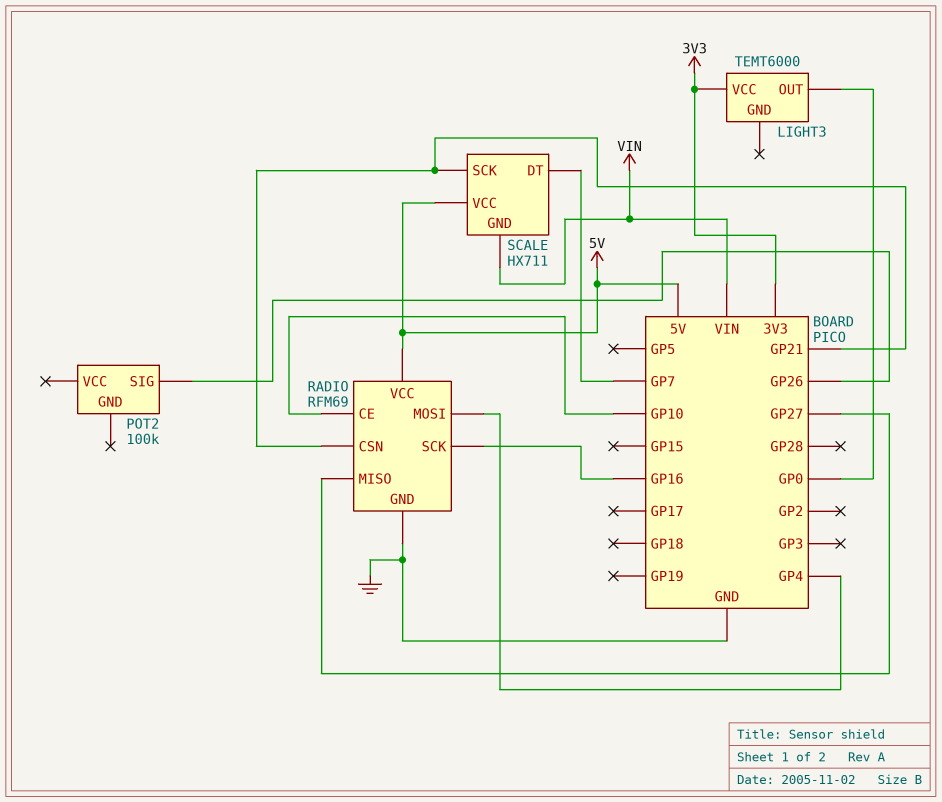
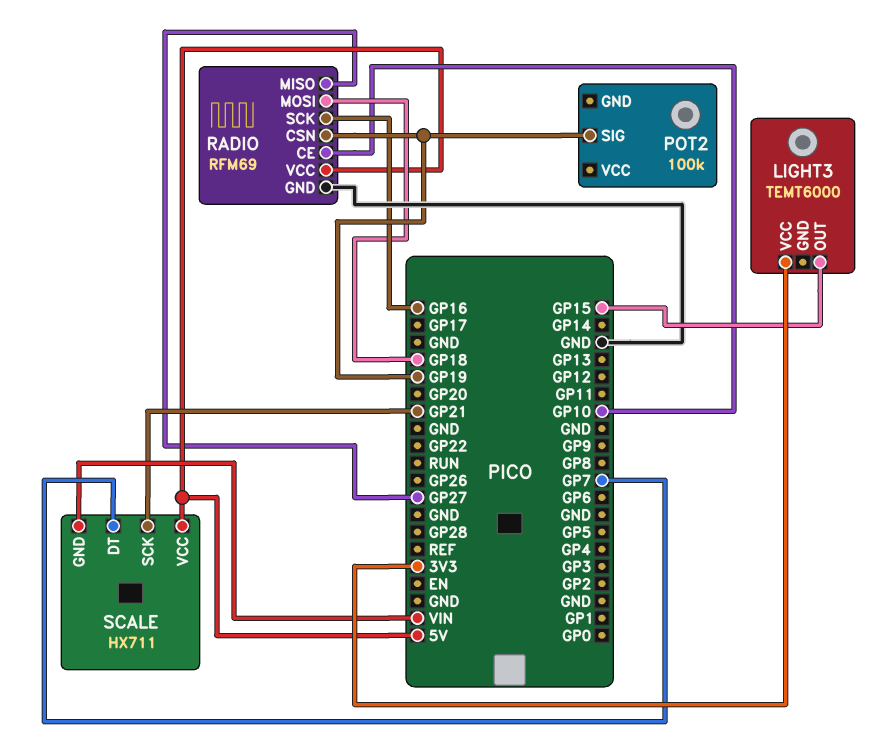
LIGHT3 pin OUT: GP0 -> GP15
POT2 pin SIG: GP26 -> GP19
RADIO pin CSN: GP21 -> GP19
RADIO pin MOSI: GP4 -> GP18

